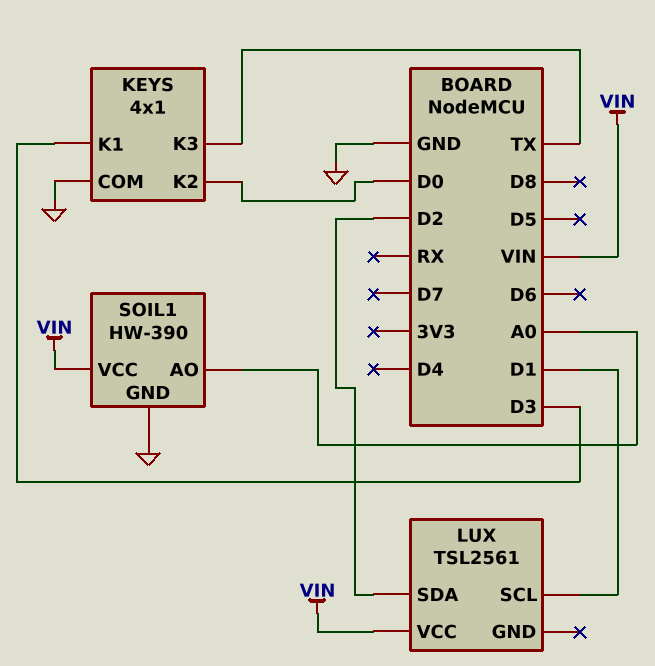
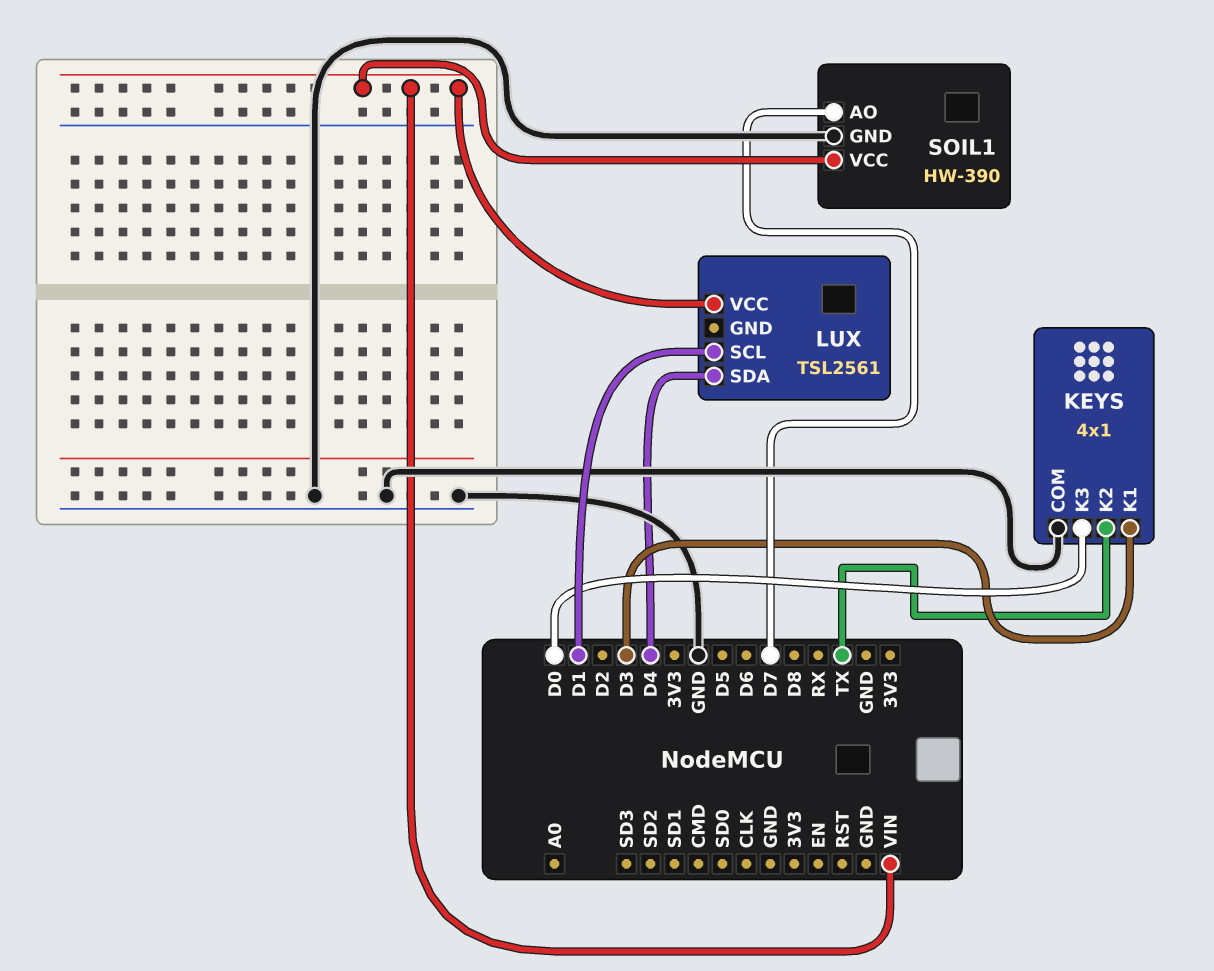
KEYS pin K2: D0 -> TX
KEYS pin K3: TX -> D0
LUX pin SDA: D2 -> D4
SOIL1 pin AO: A0 -> D7

